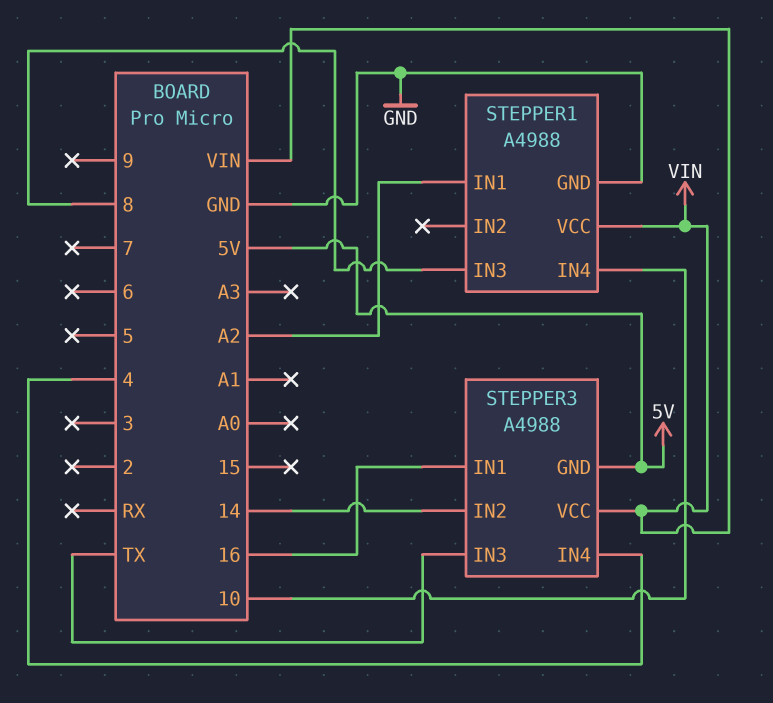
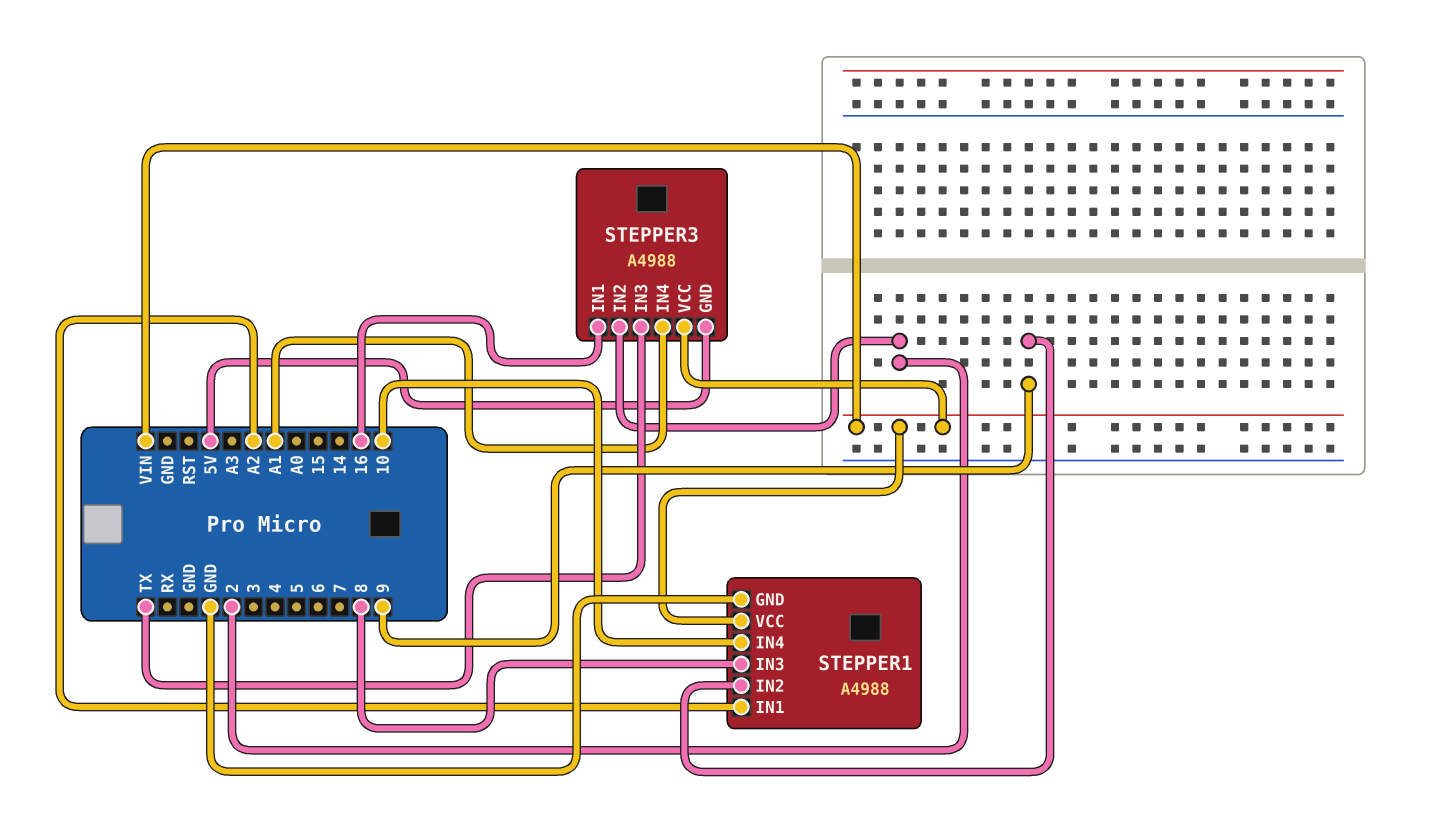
STEPPER1 pin IN2: none -> 9
STEPPER3 pin IN2: 14 -> 2
STEPPER3 pin IN4: 4 -> A1

